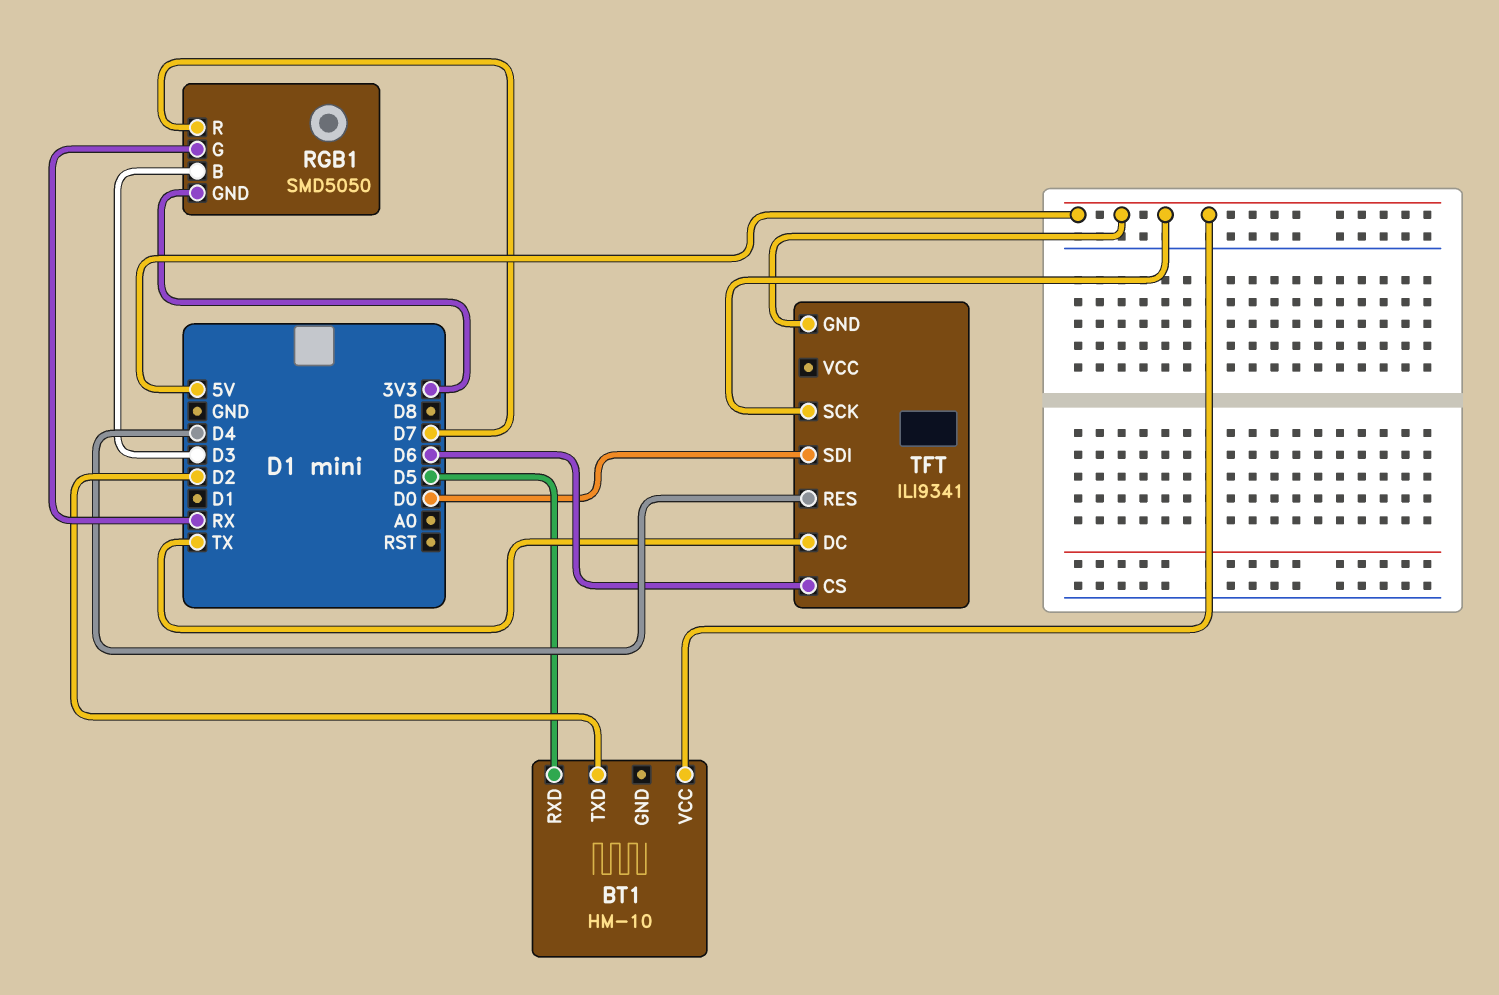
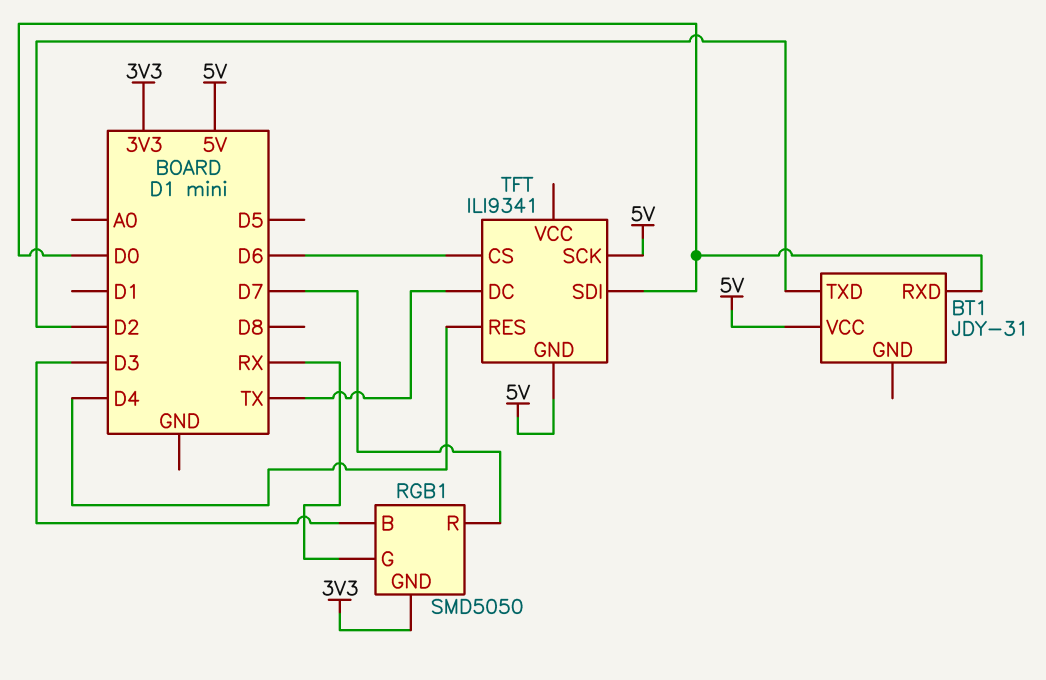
BT1: HM-10 -> JDY-31
BT1 pin RXD: D5 -> D0

